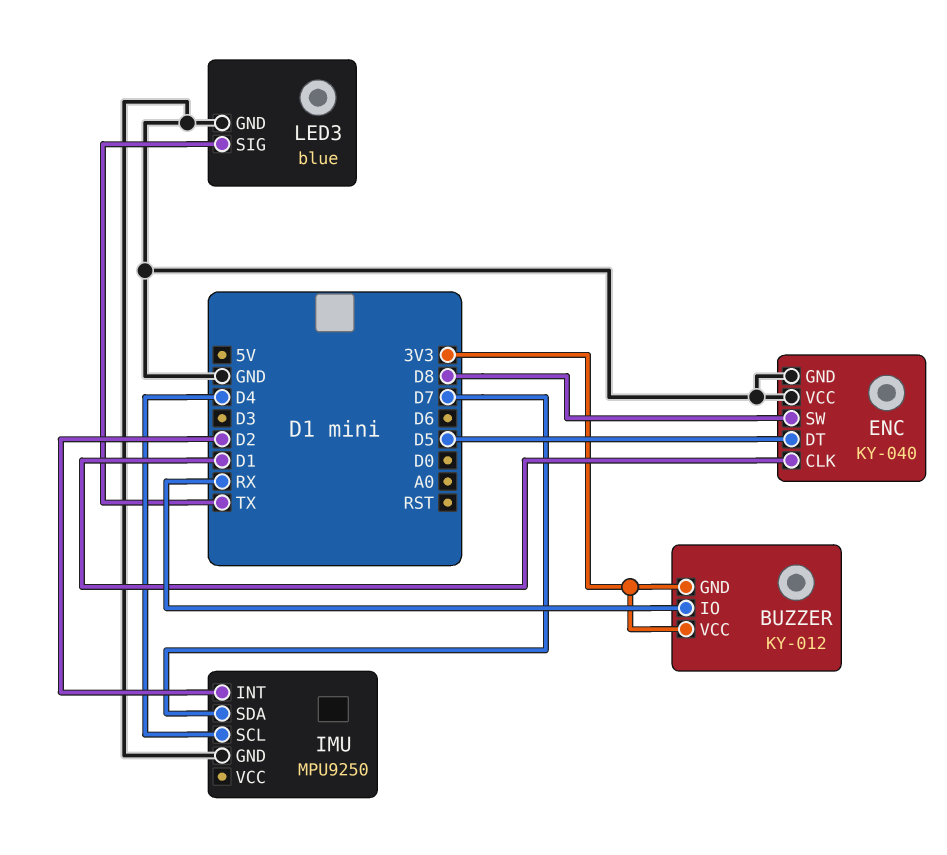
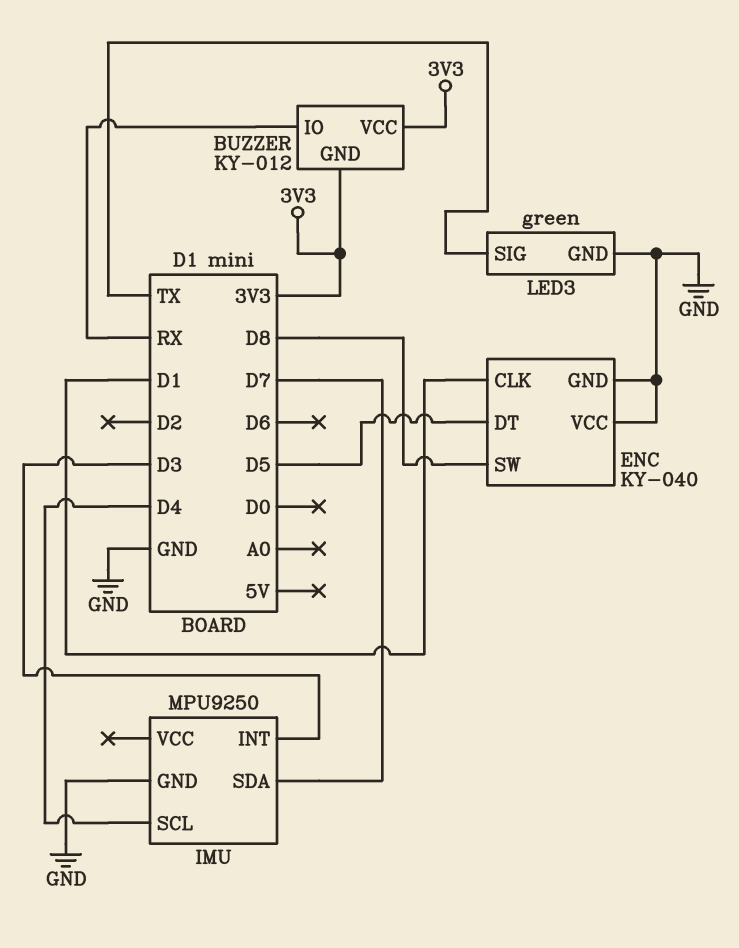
IMU pin INT: D2 -> D3
LED3: blue -> green

